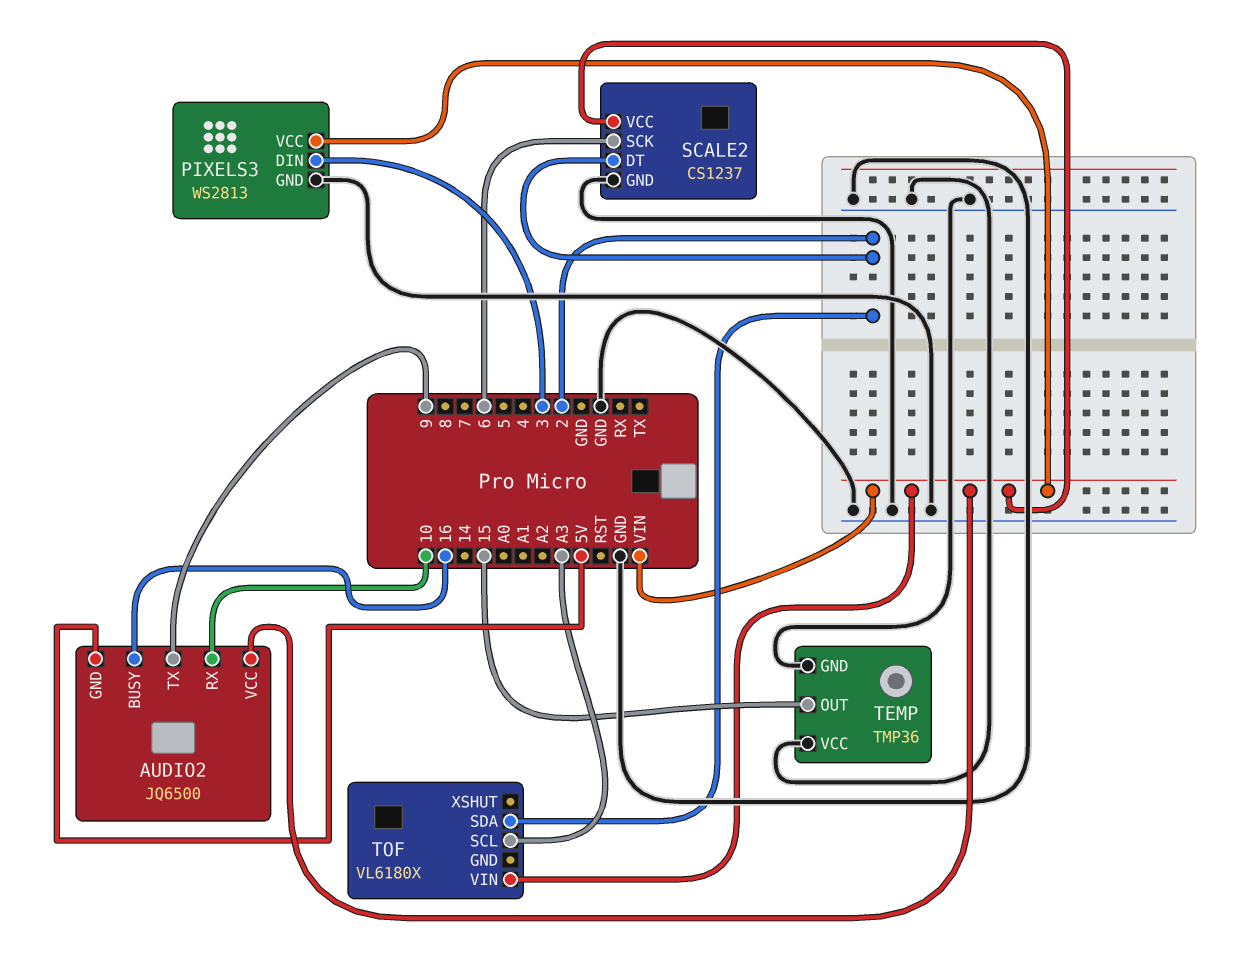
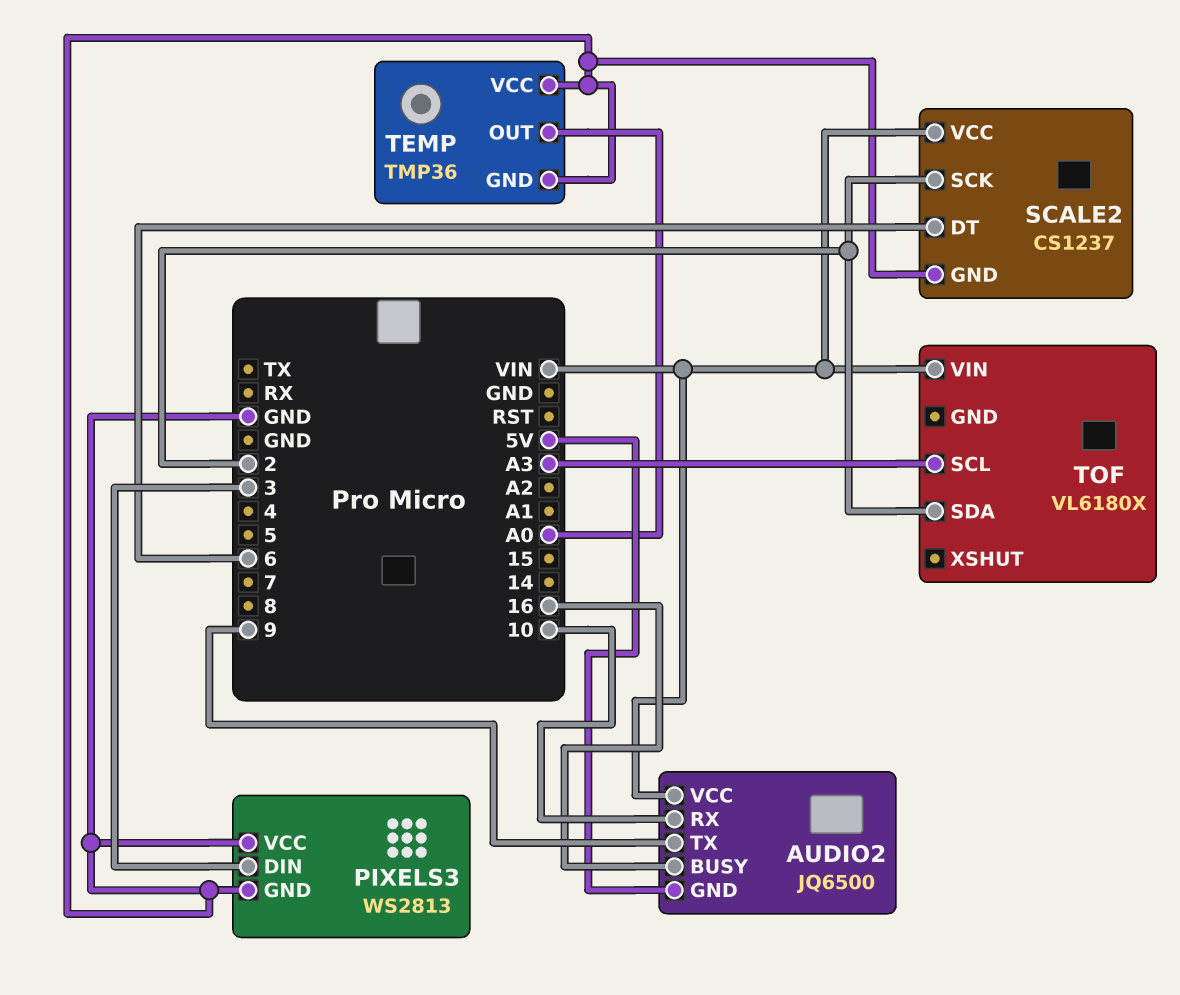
PIXELS3 pin VCC: VIN -> GND
SCALE2 pin DT: 2 -> 6
SCALE2 pin SCK: 6 -> 2
TEMP pin OUT: 15 -> A0

